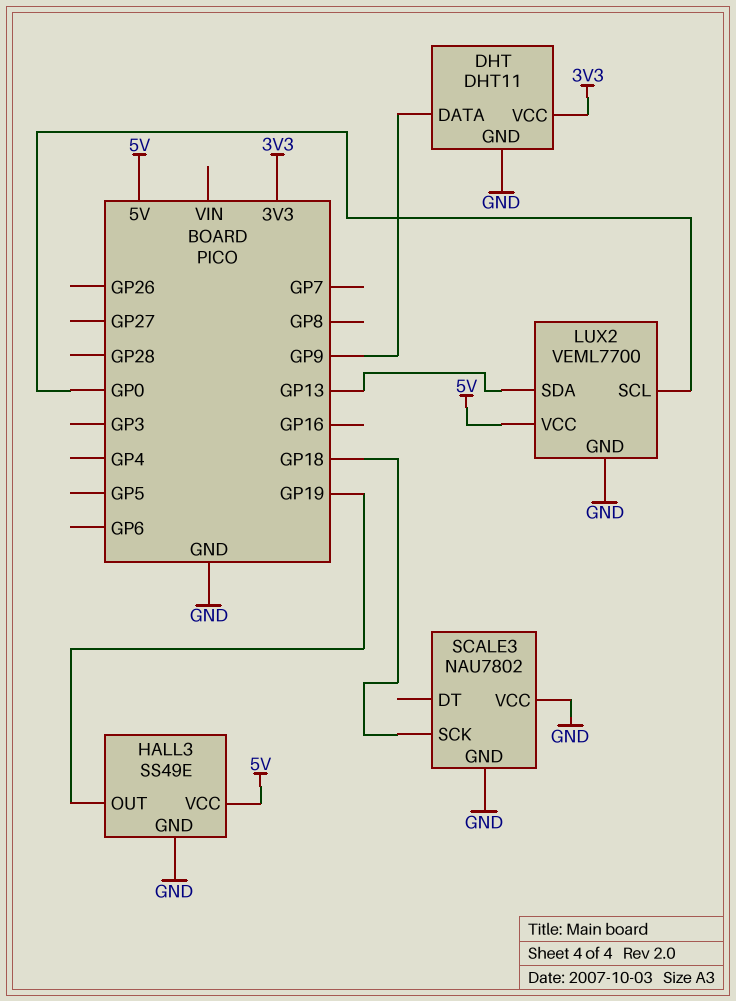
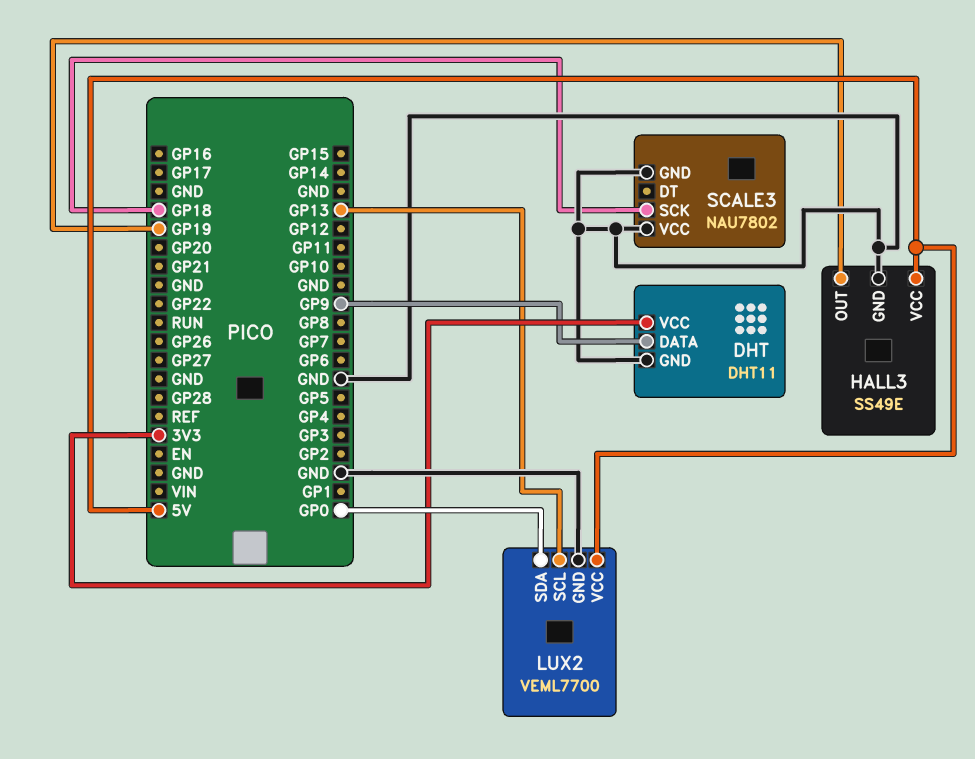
LUX2 pin SCL: GP0 -> GP13
LUX2 pin SDA: GP13 -> GP0

